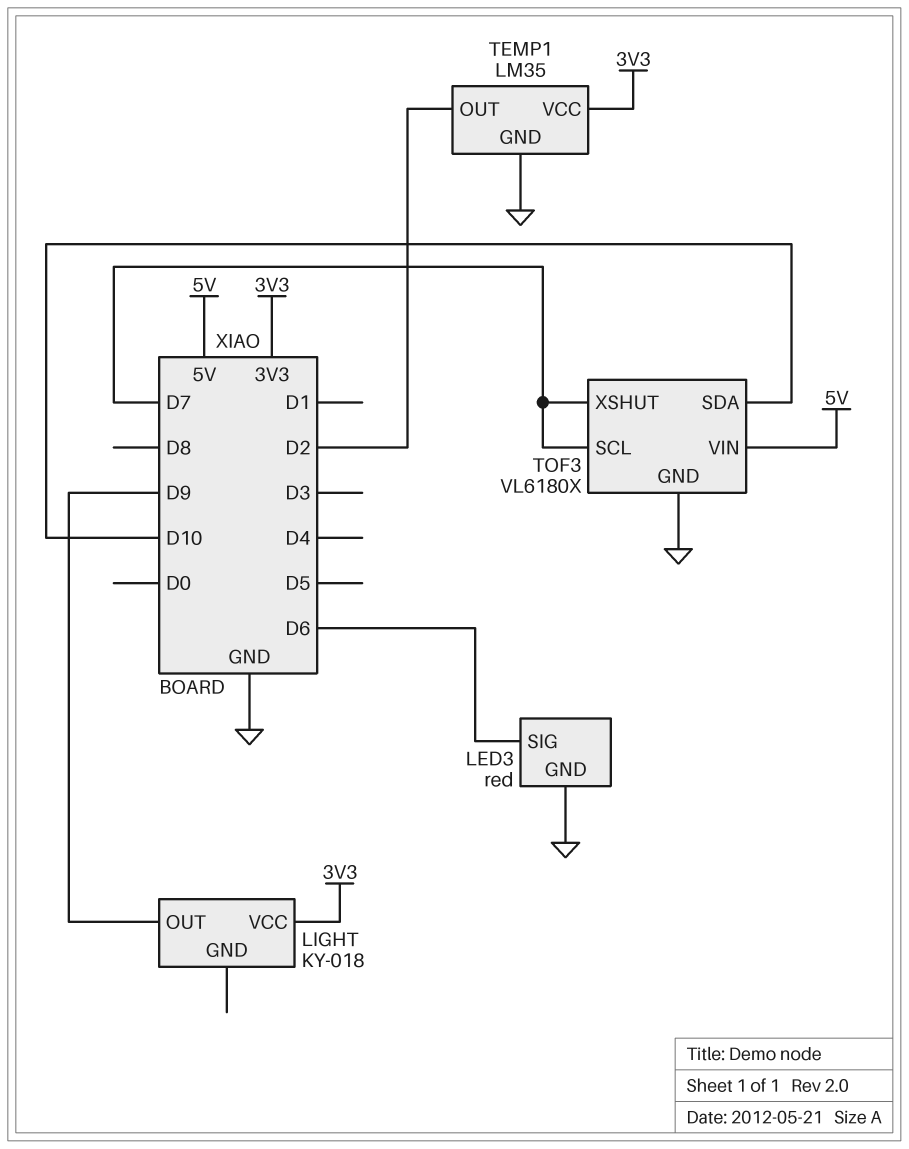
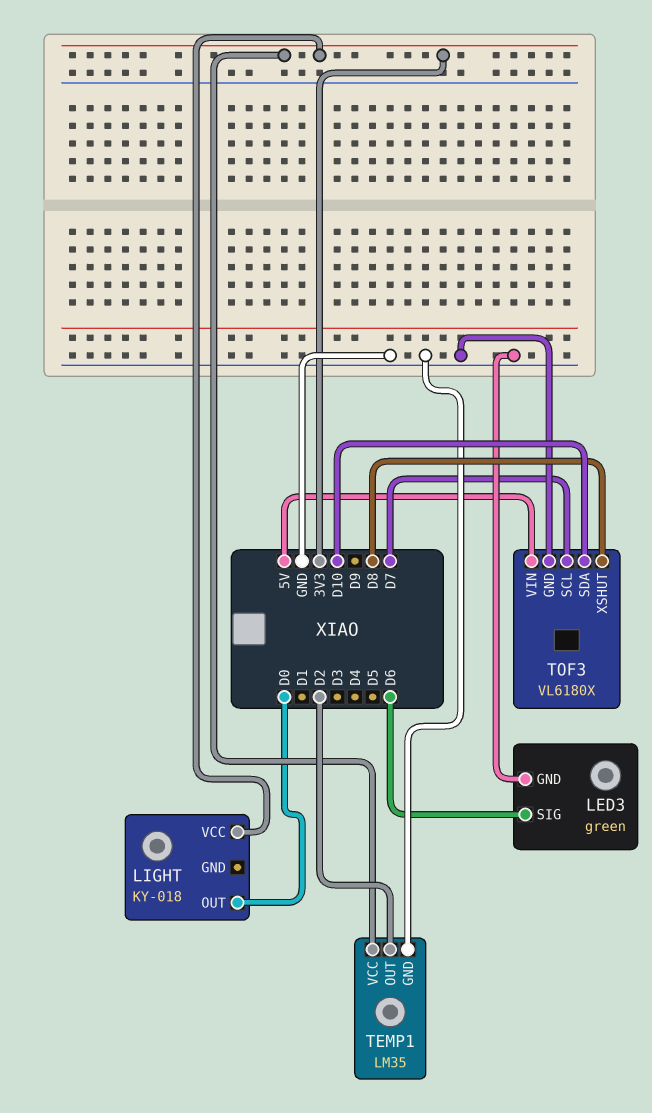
LED3: red -> green
LIGHT pin OUT: D9 -> D0
TOF3 pin XSHUT: D7 -> D8

